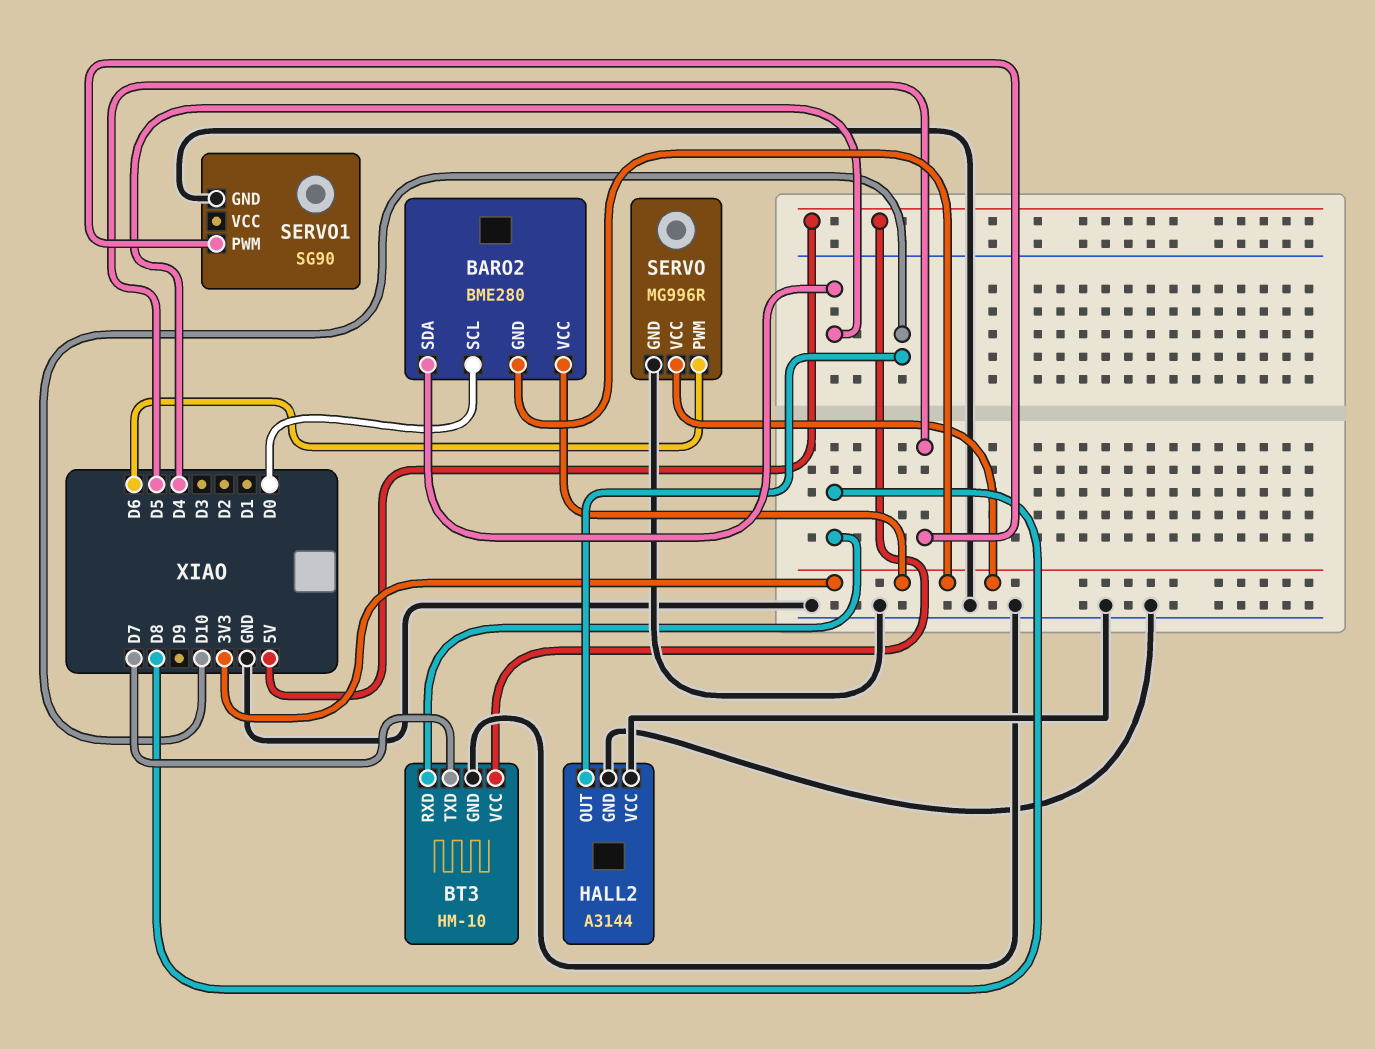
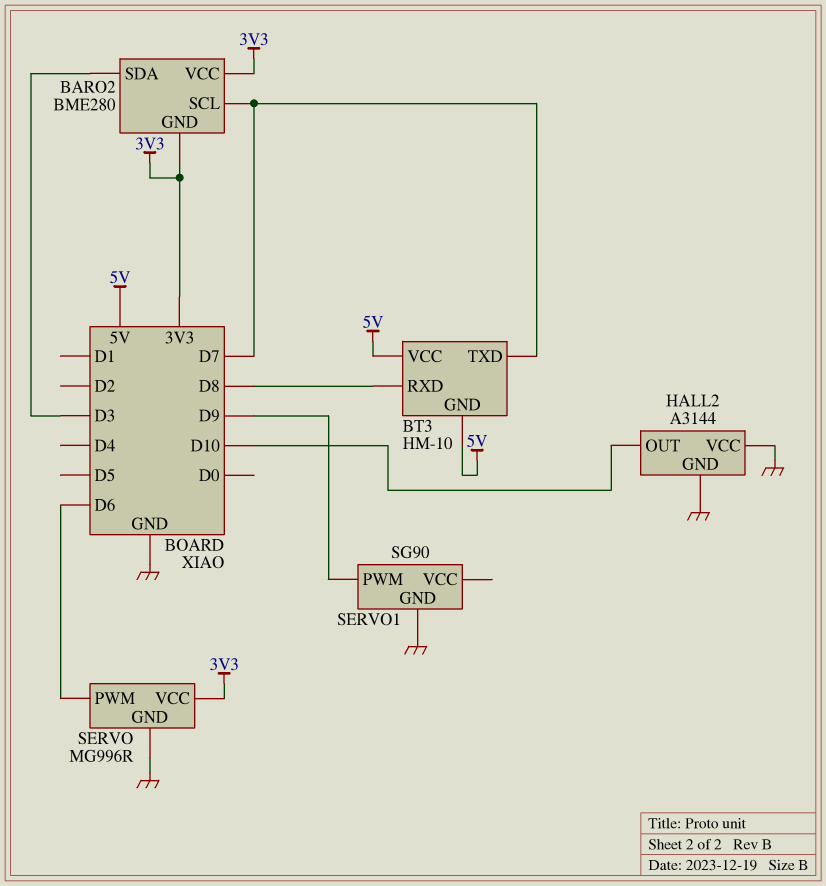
BARO2 pin SCL: D0 -> D7
BARO2 pin SDA: D4 -> D3
BT3 pin GND: GND -> 5V
SERVO1 pin PWM: D5 -> D9

